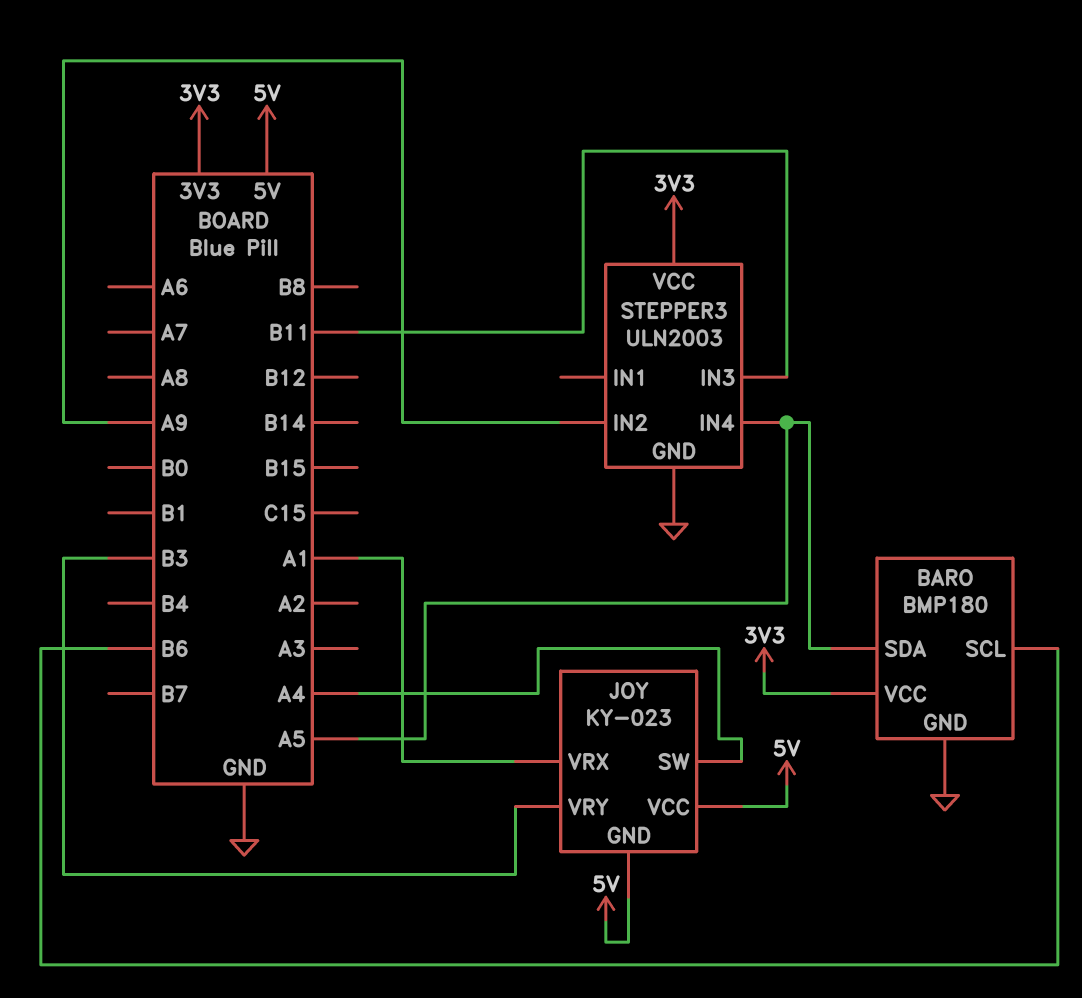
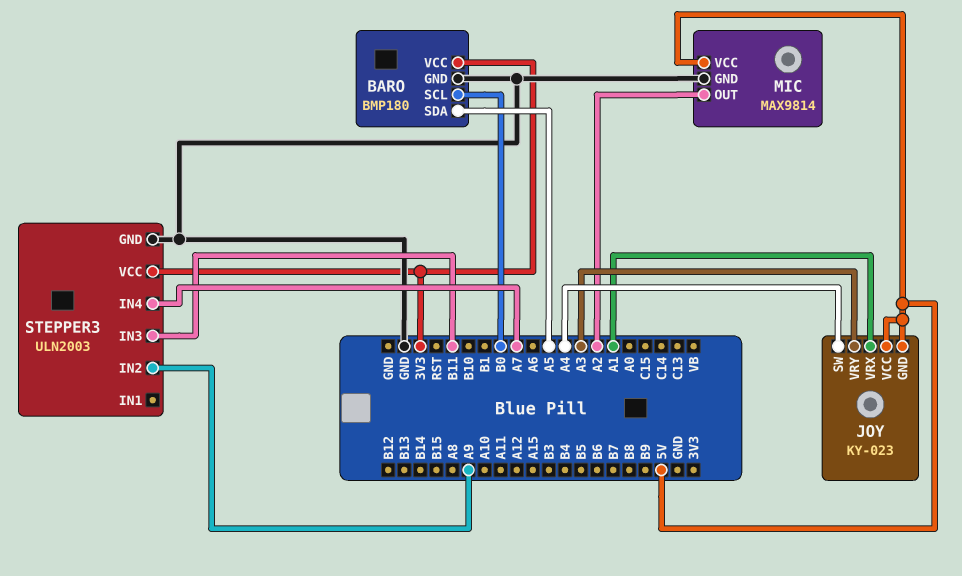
BARO pin SCL: B6 -> B0
JOY pin VRY: B3 -> A3
MIC: none -> MAX9814
MIC pin GND: none -> GND
MIC pin OUT: none -> A2
MIC pin VCC: none -> 5V
STEPPER3 pin IN4: A5 -> A7

